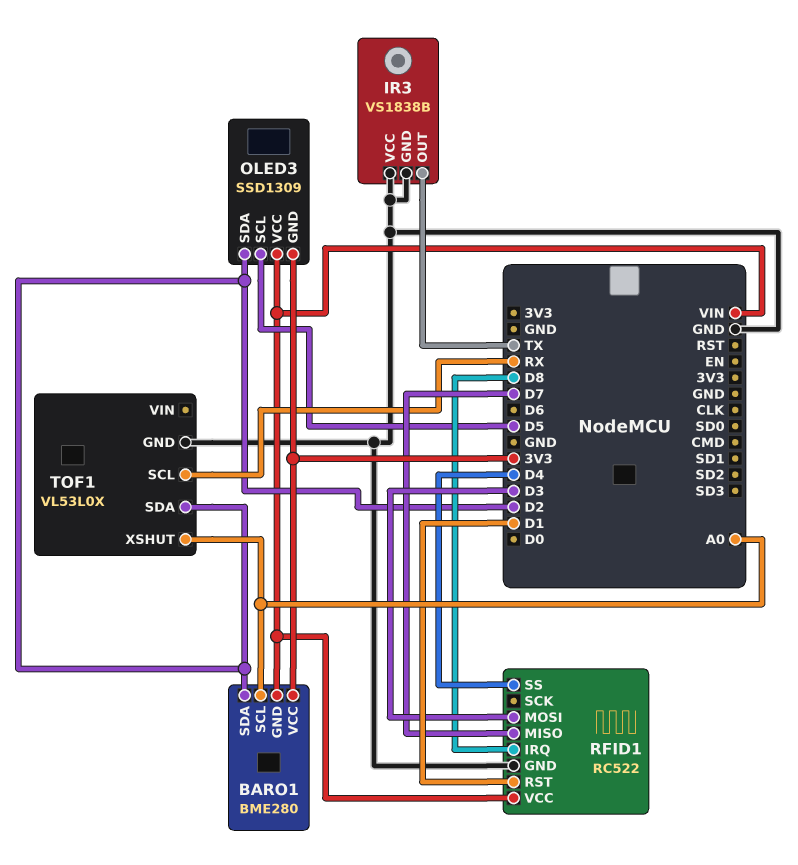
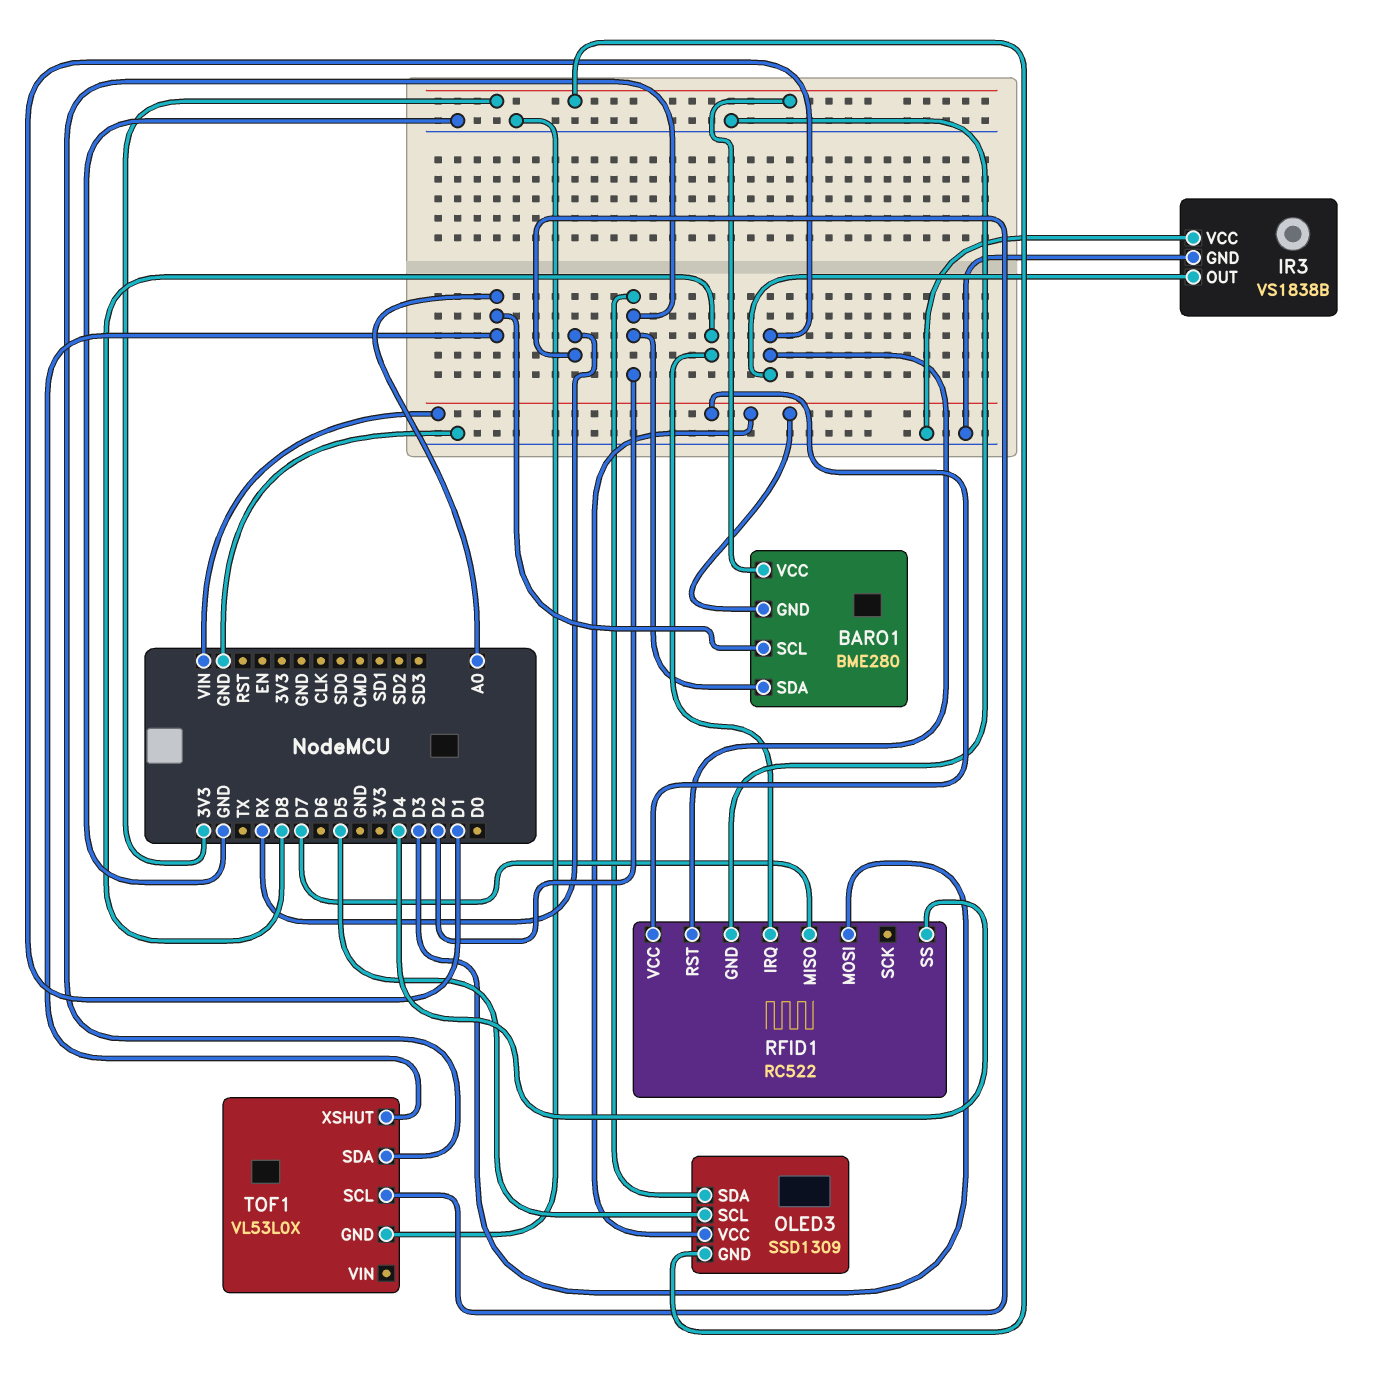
IR3 pin OUT: TX -> D1

